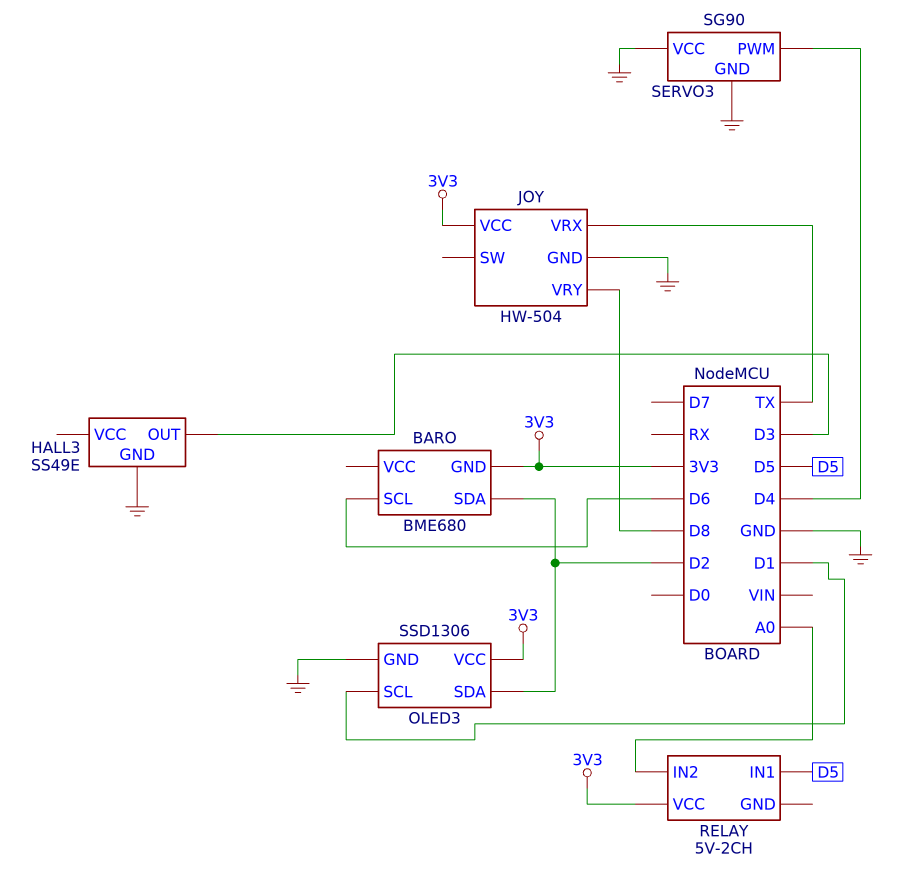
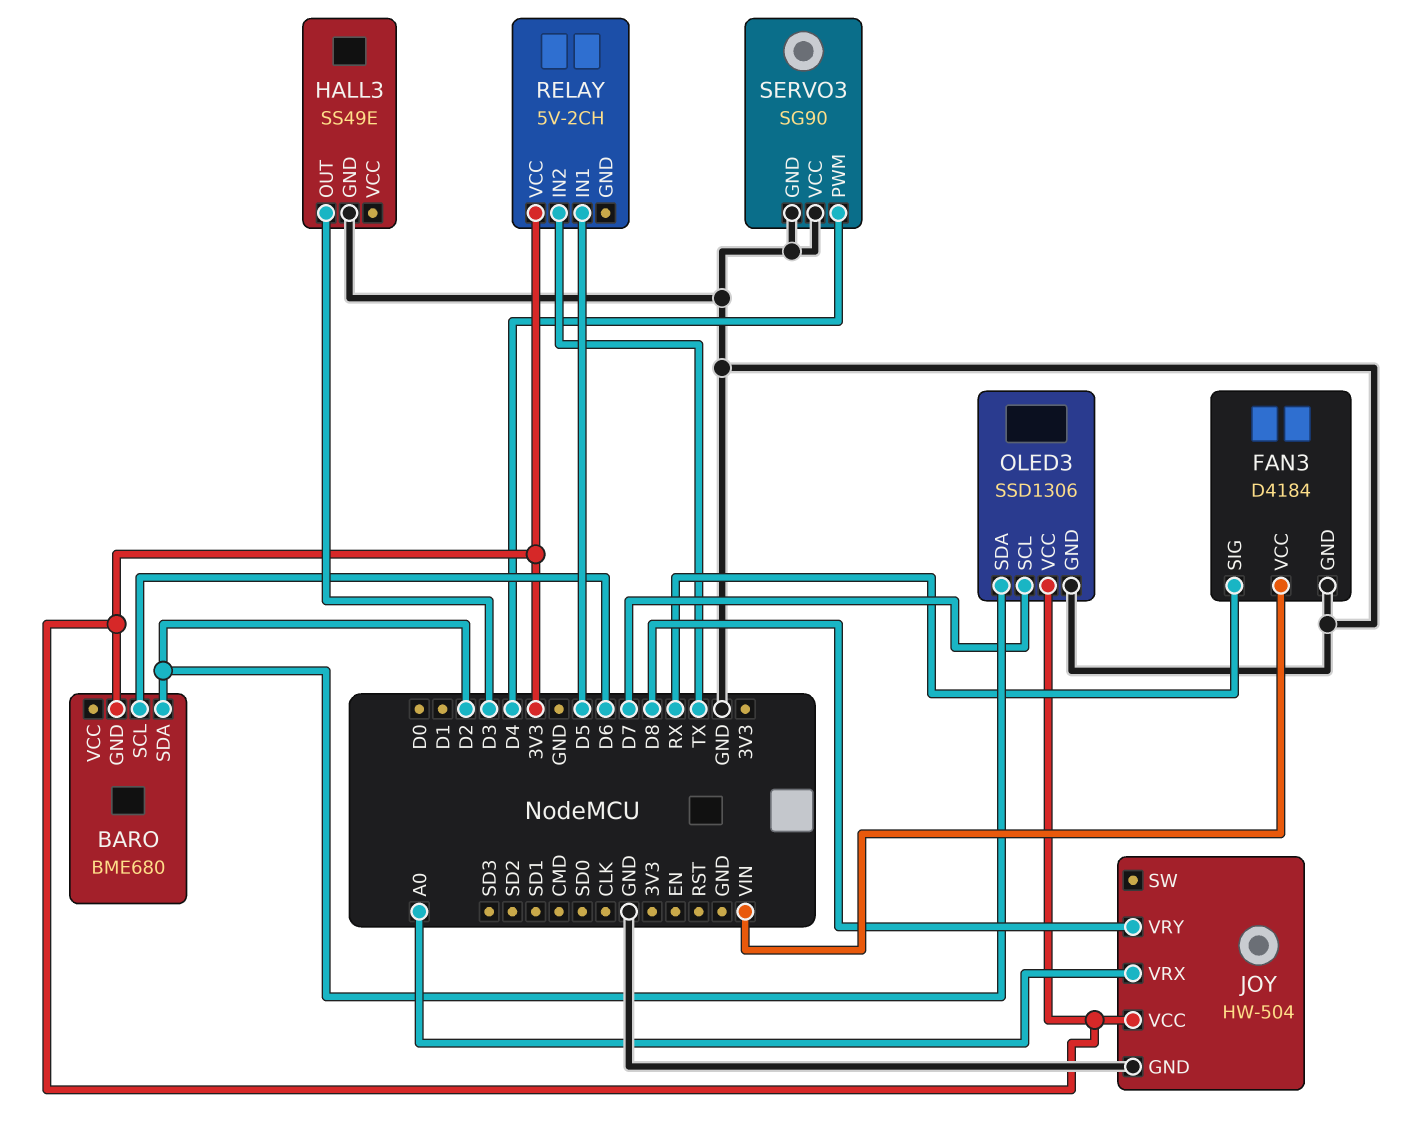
FAN3: none -> D4184
FAN3 pin GND: none -> GND
FAN3 pin SIG: none -> RX
FAN3 pin VCC: none -> VIN
JOY pin VRX: TX -> A0
OLED3 pin SCL: D1 -> D7
RELAY pin IN2: A0 -> TX

